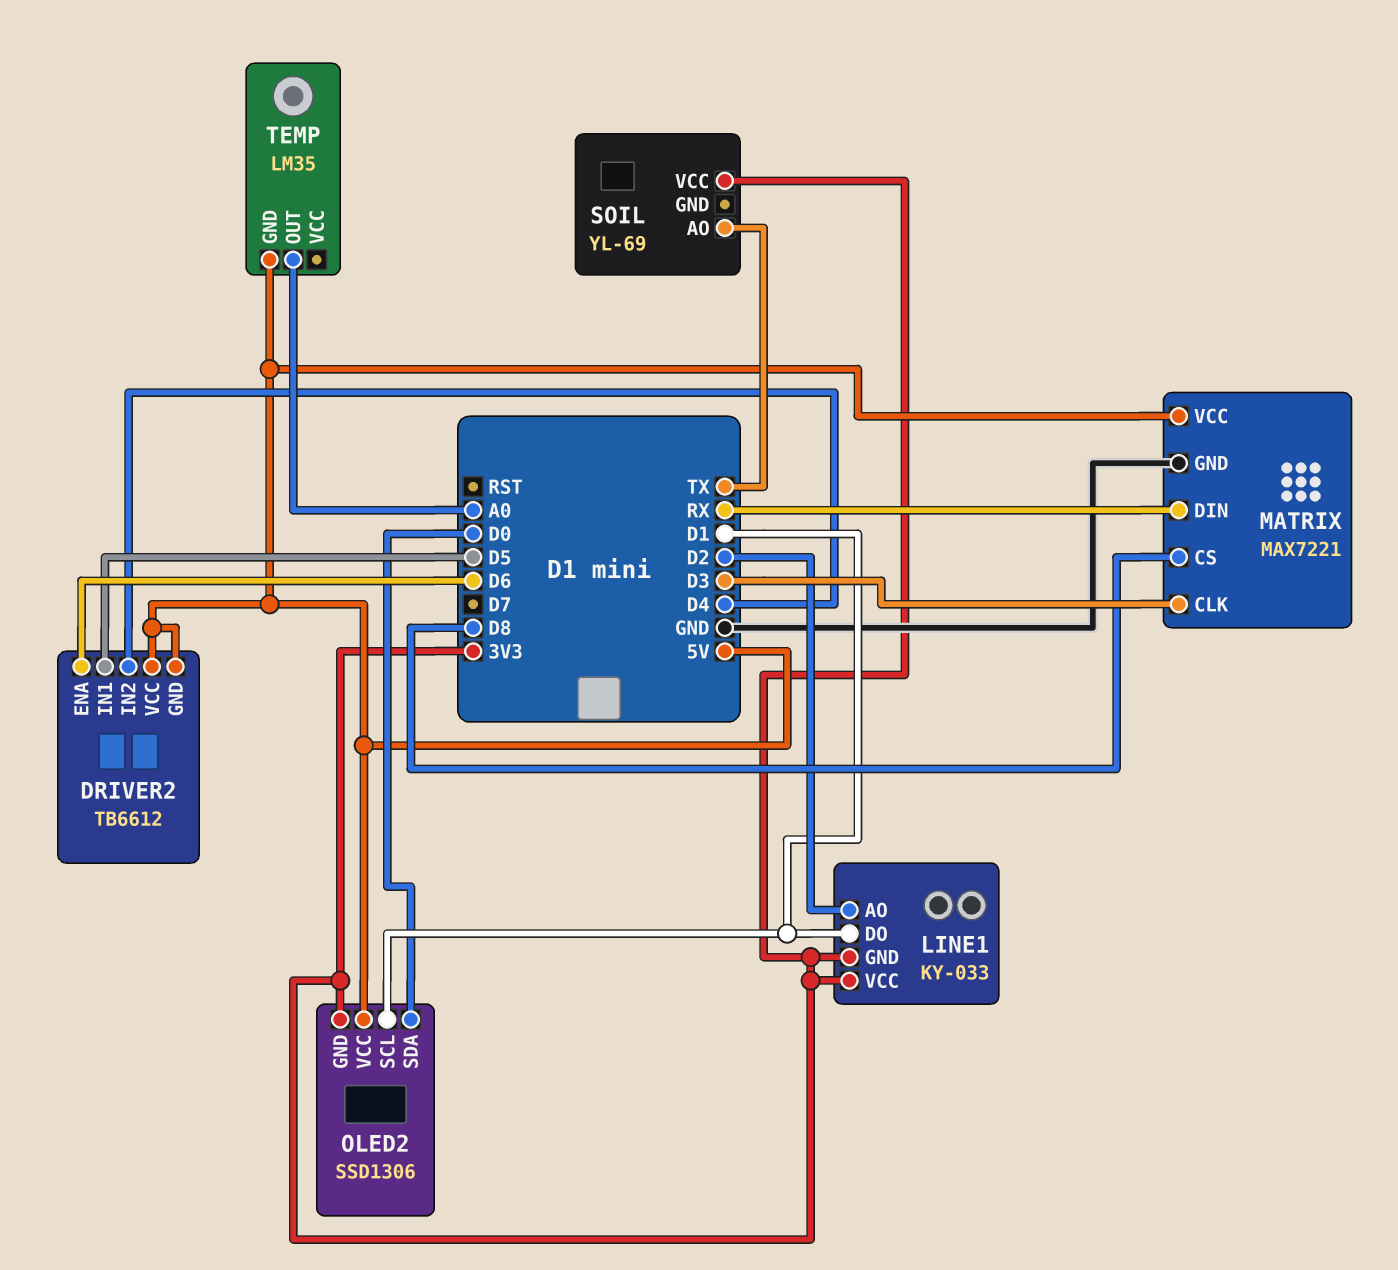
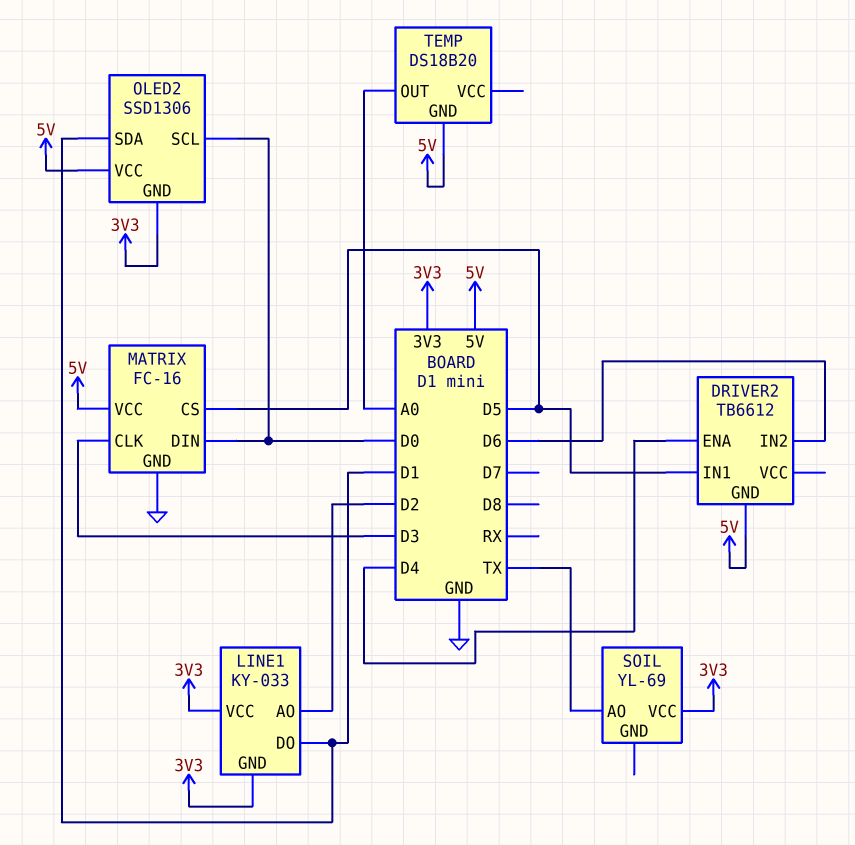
DRIVER2 pin ENA: D6 -> D4
DRIVER2 pin IN2: D4 -> D6
DRIVER2 pin VCC: 5V -> none
MATRIX: MAX7221 -> FC-16
MATRIX pin CS: D8 -> D5
MATRIX pin DIN: RX -> D0
OLED2 pin SCL: D1 -> D0
OLED2 pin SDA: D0 -> D1
TEMP: LM35 -> DS18B20

